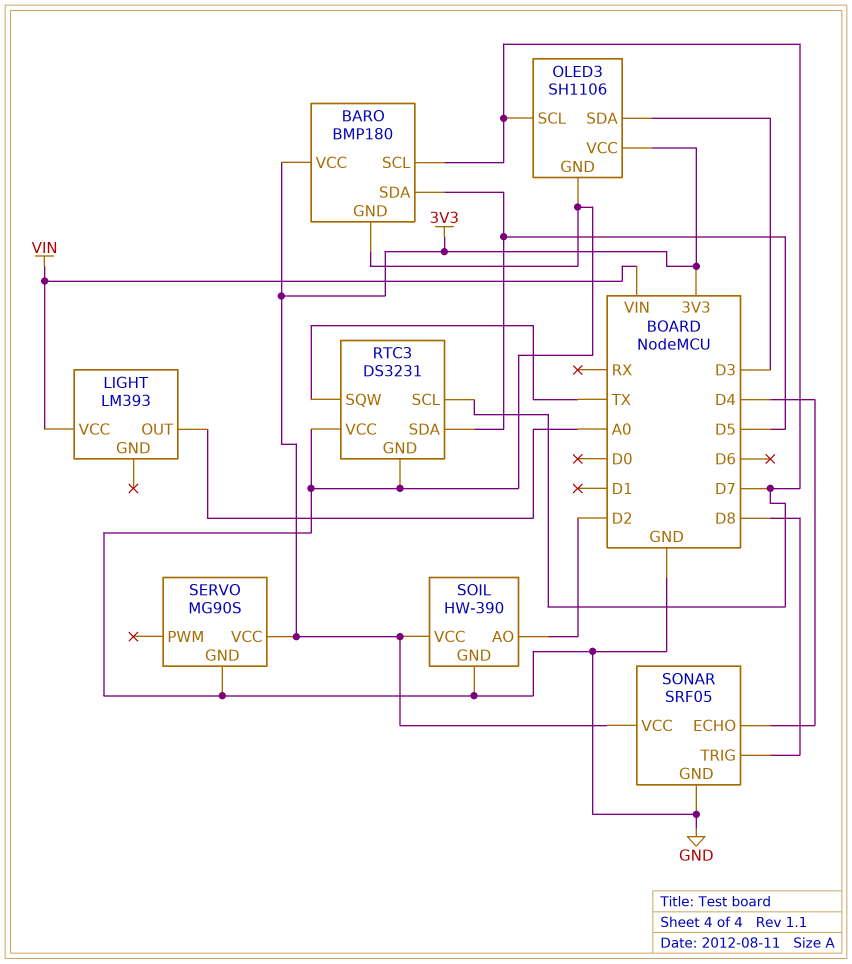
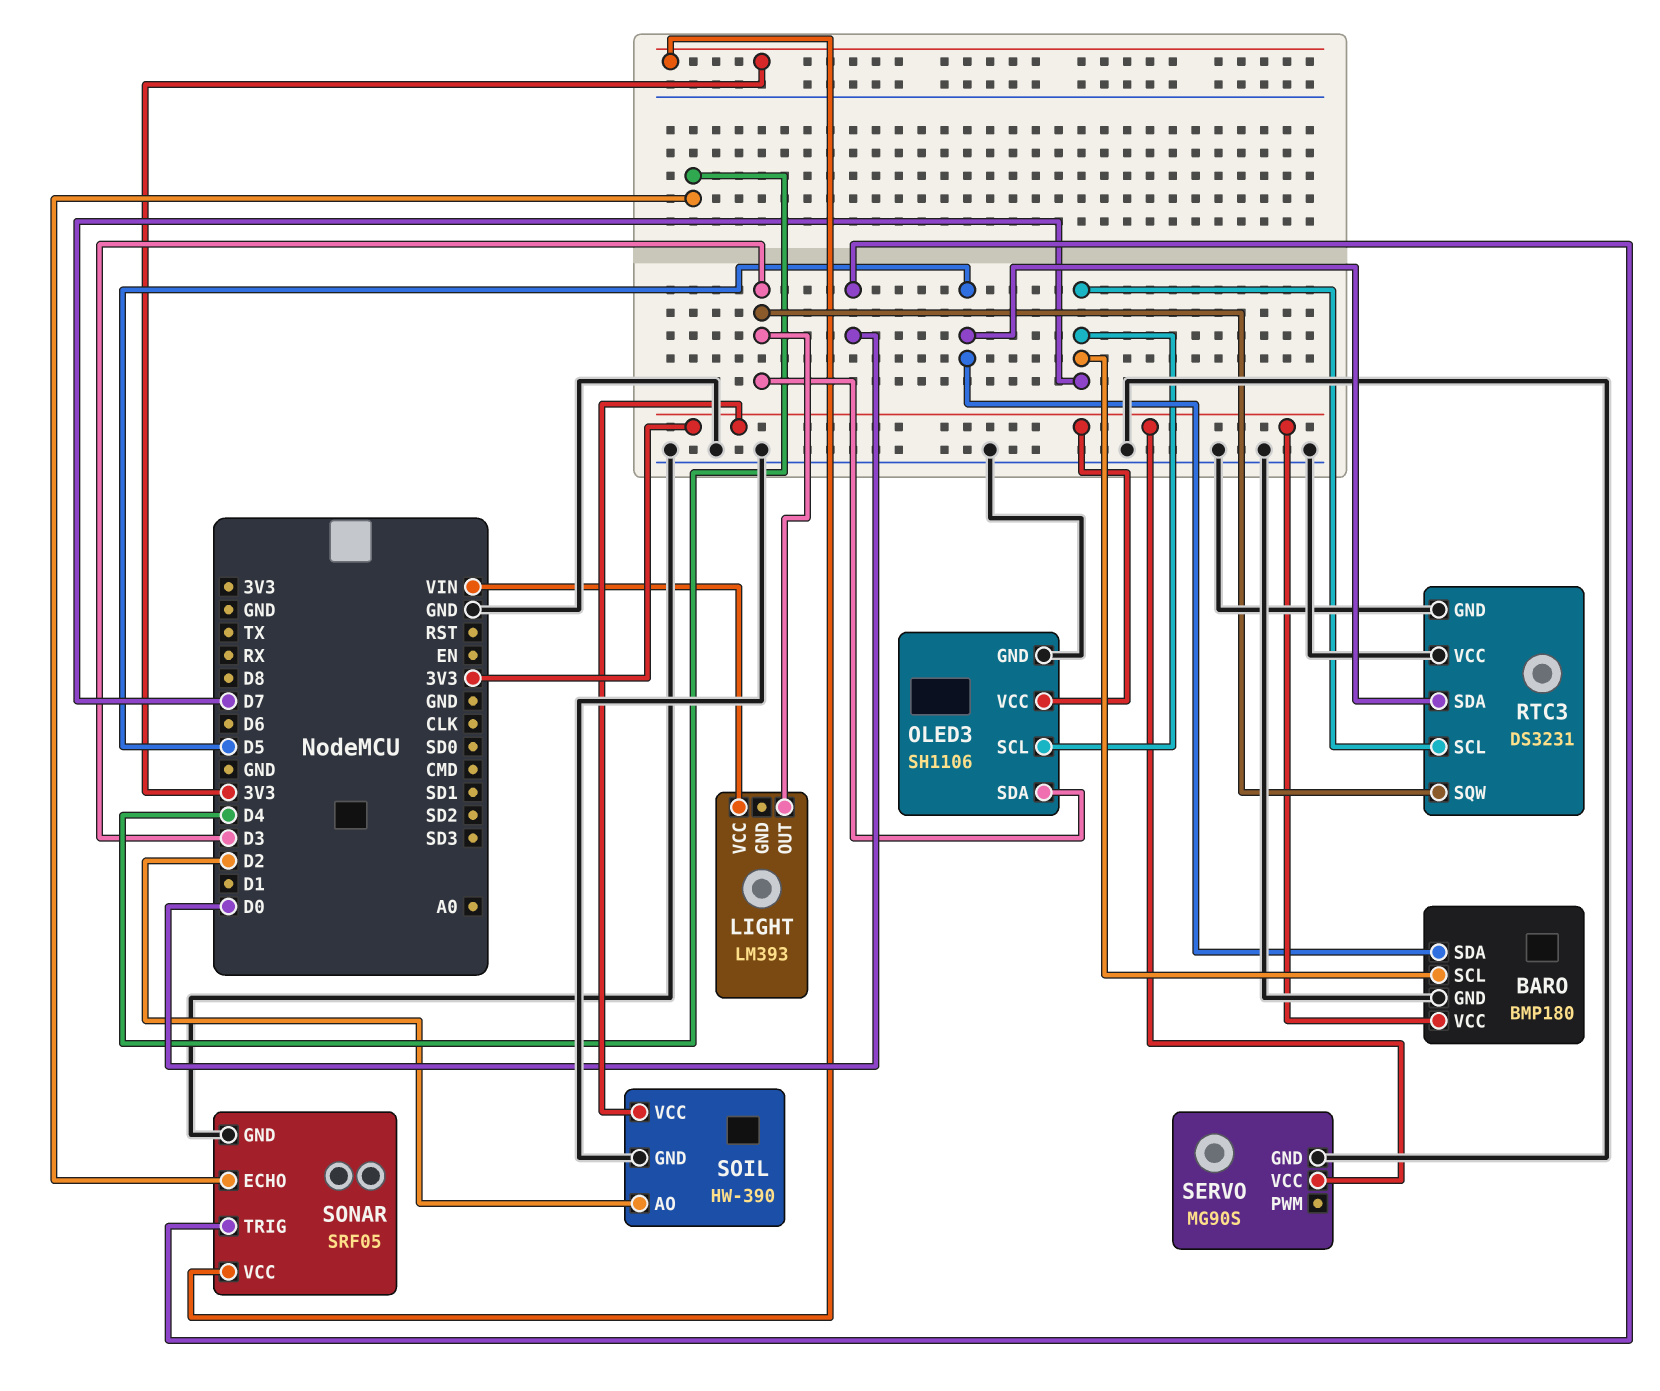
LIGHT pin OUT: A0 -> D3
RTC3 pin SQW: TX -> D3
SONAR pin TRIG: D8 -> D0

